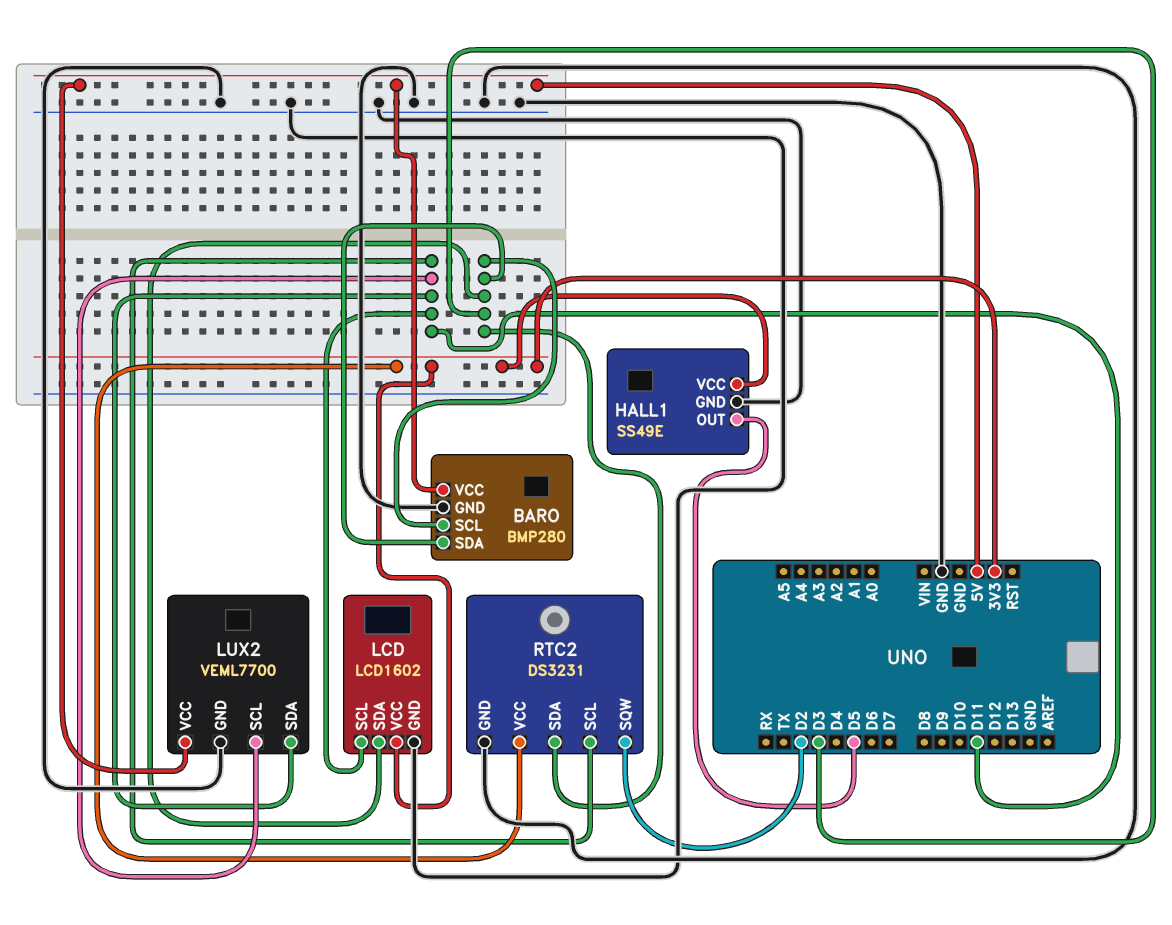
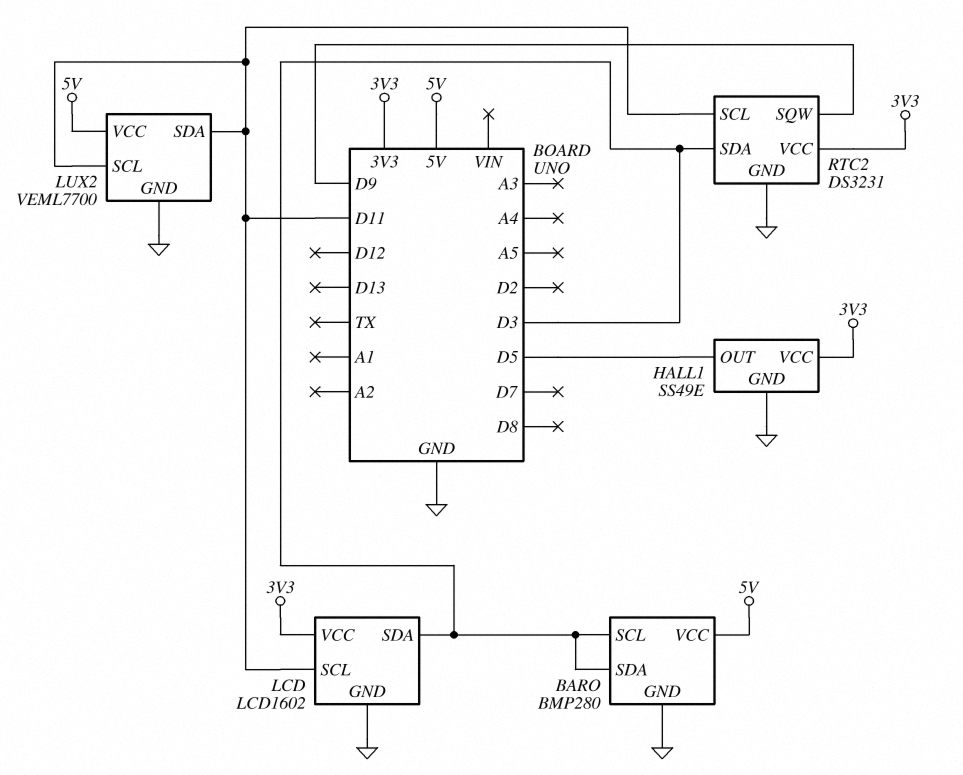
RTC2 pin SQW: D2 -> D9

